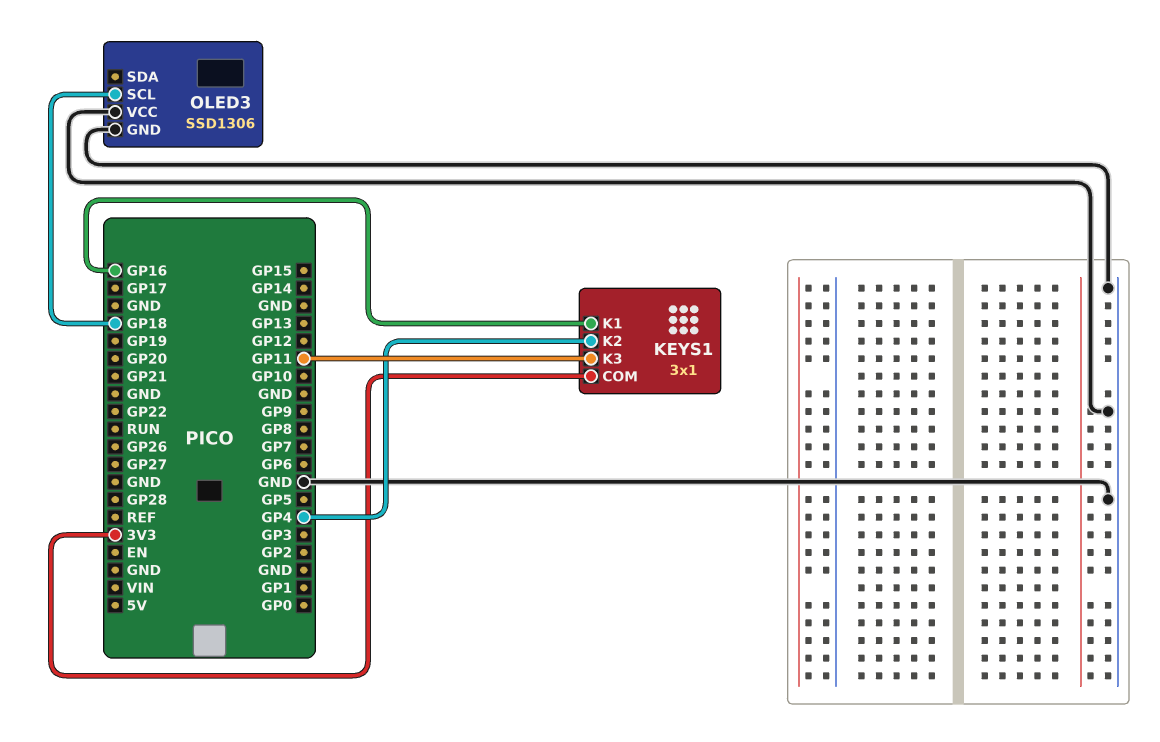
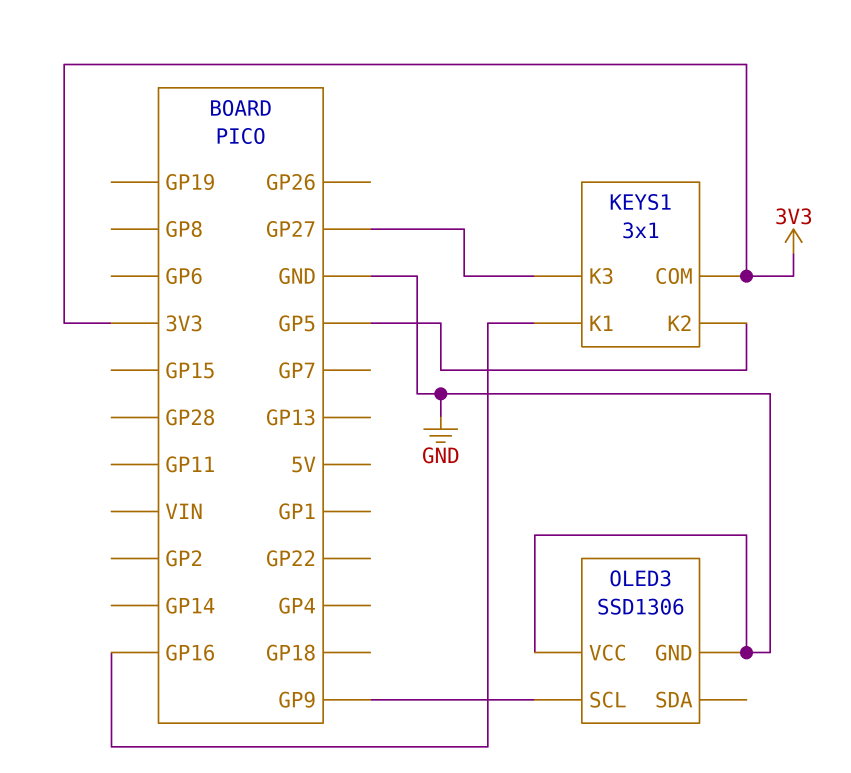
KEYS1 pin K2: GP4 -> GP5
KEYS1 pin K3: GP11 -> GP27
OLED3 pin SCL: GP18 -> GP9

